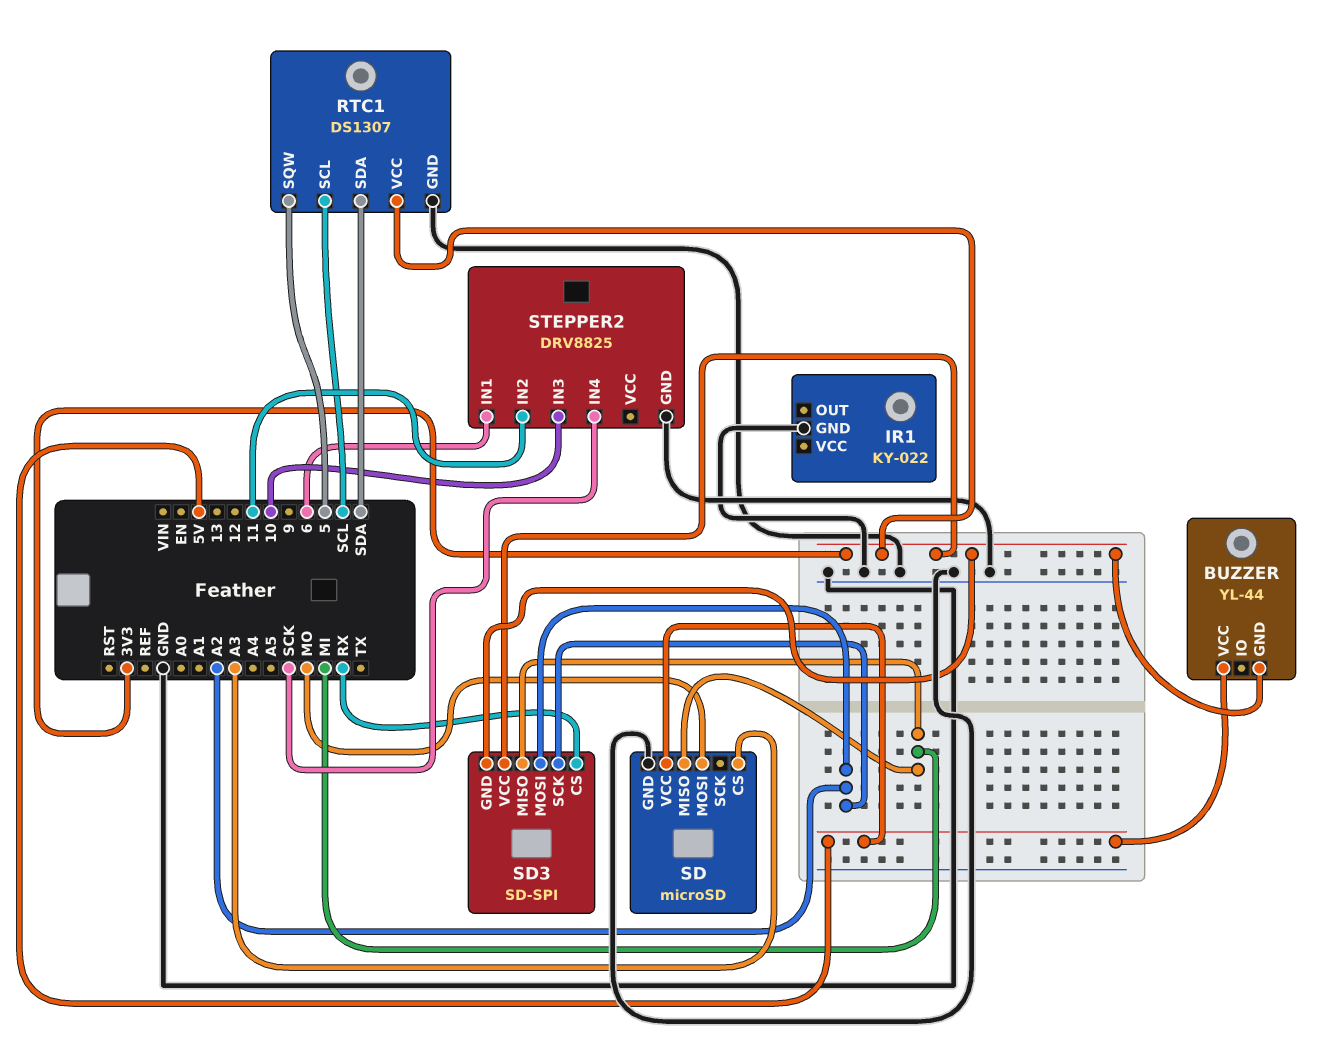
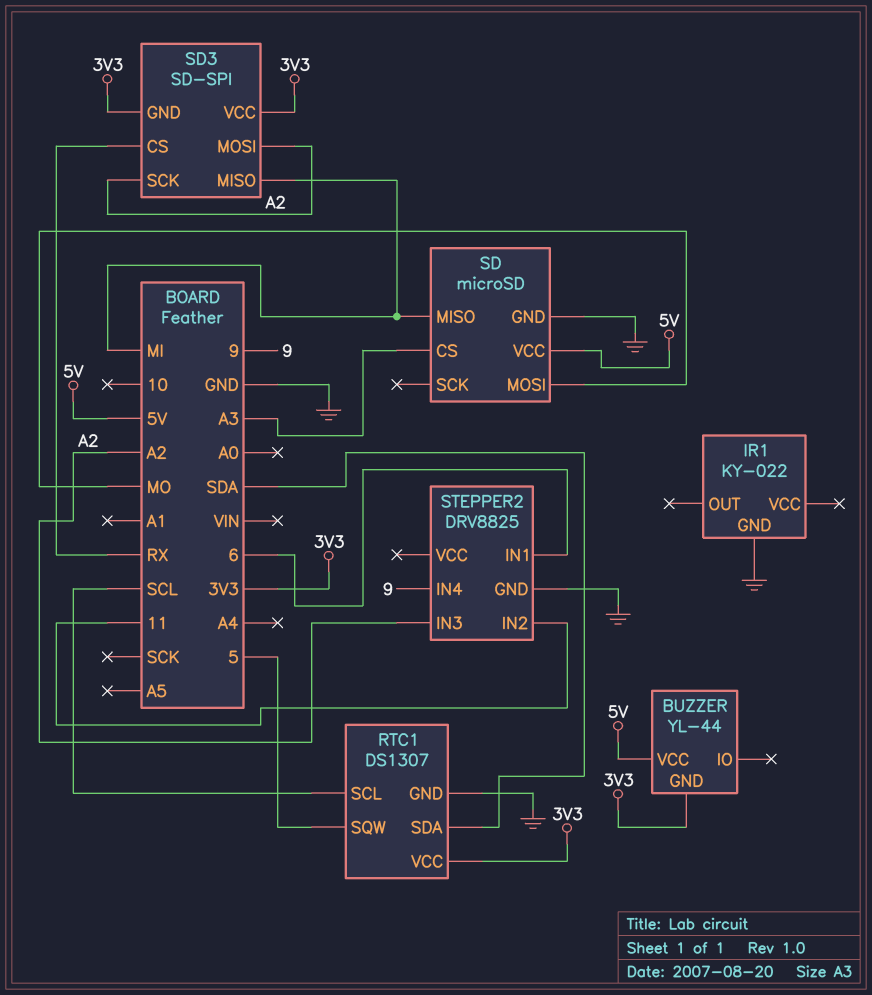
STEPPER2 pin IN3: 10 -> A2
STEPPER2 pin IN4: SCK -> 9

